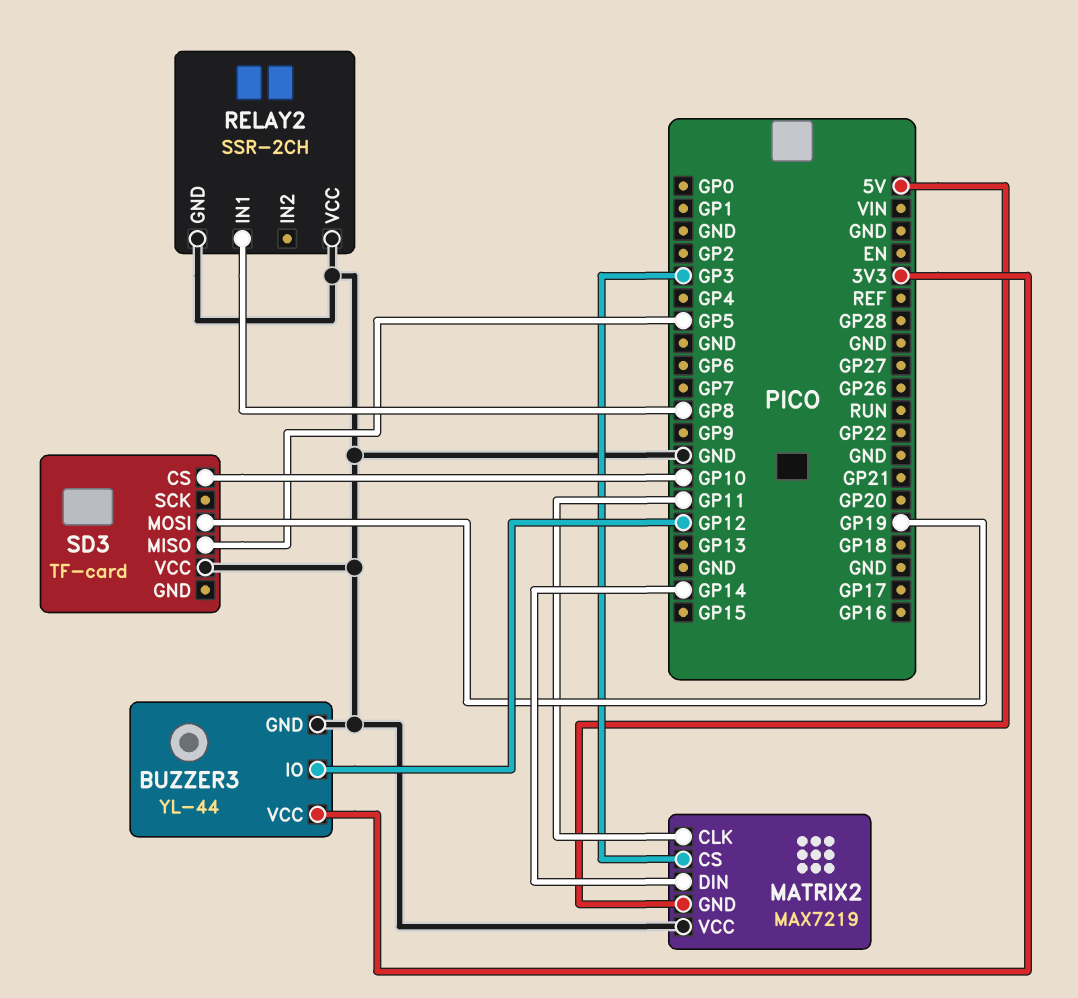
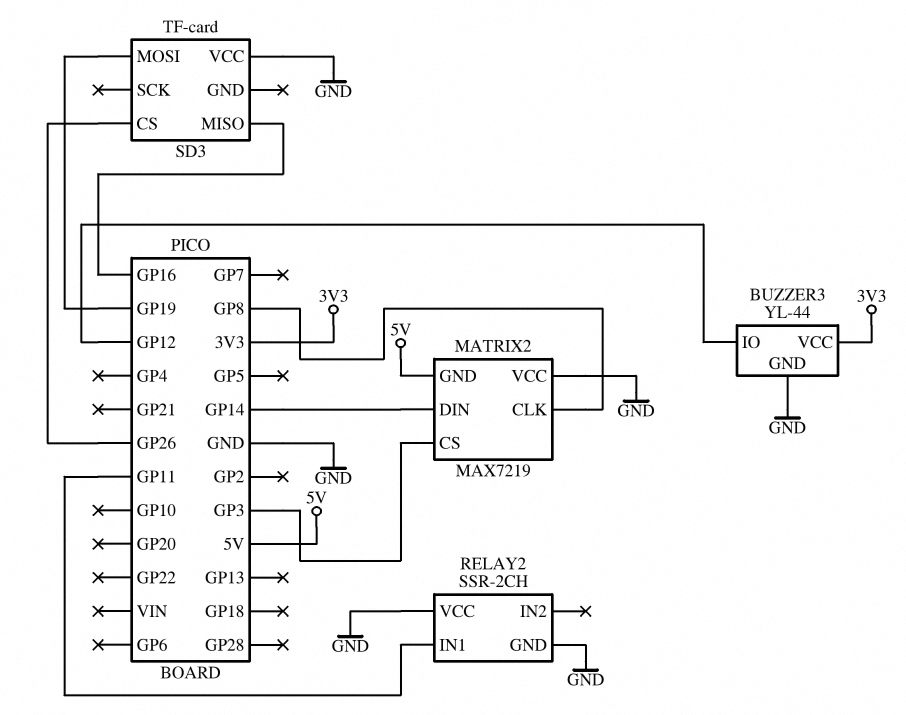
MATRIX2 pin CLK: GP11 -> GP8
RELAY2 pin IN1: GP8 -> GP11
SD3 pin CS: GP10 -> GP26
SD3 pin MISO: GP5 -> GP16

